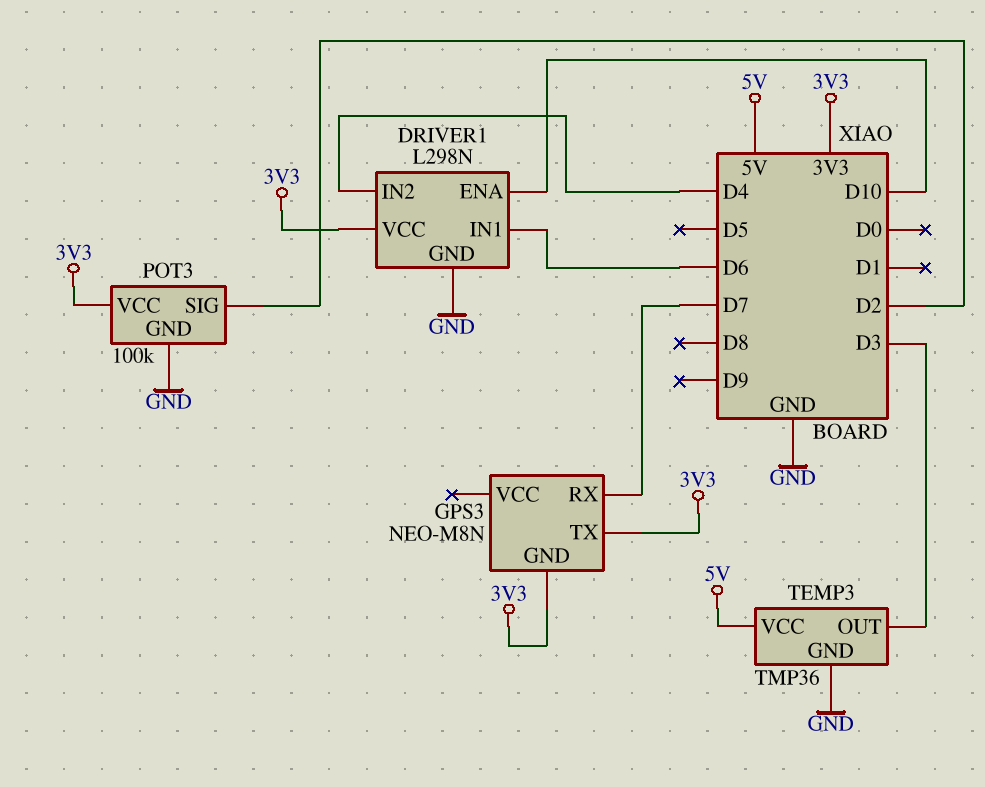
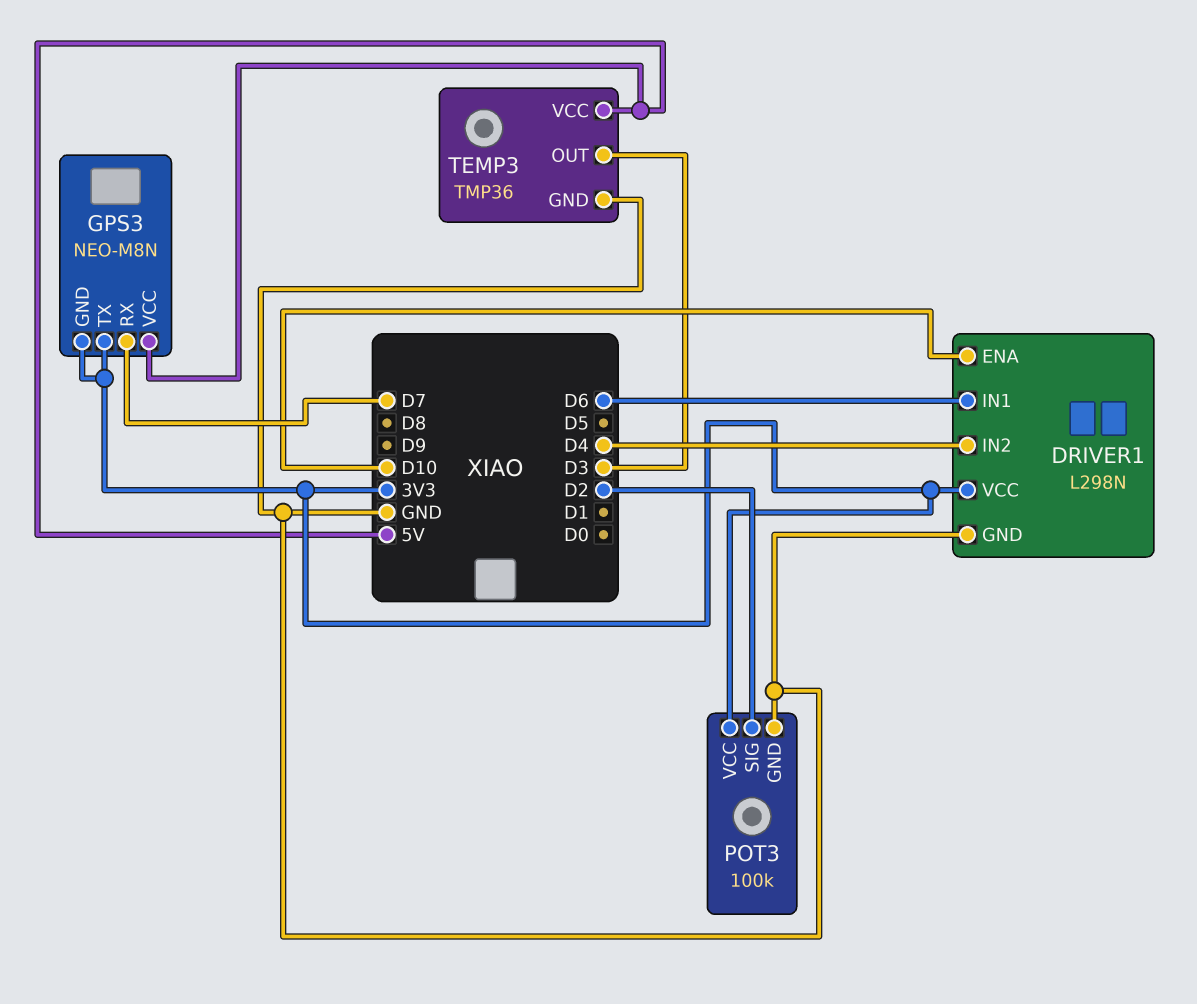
GPS3 pin VCC: none -> 5V

